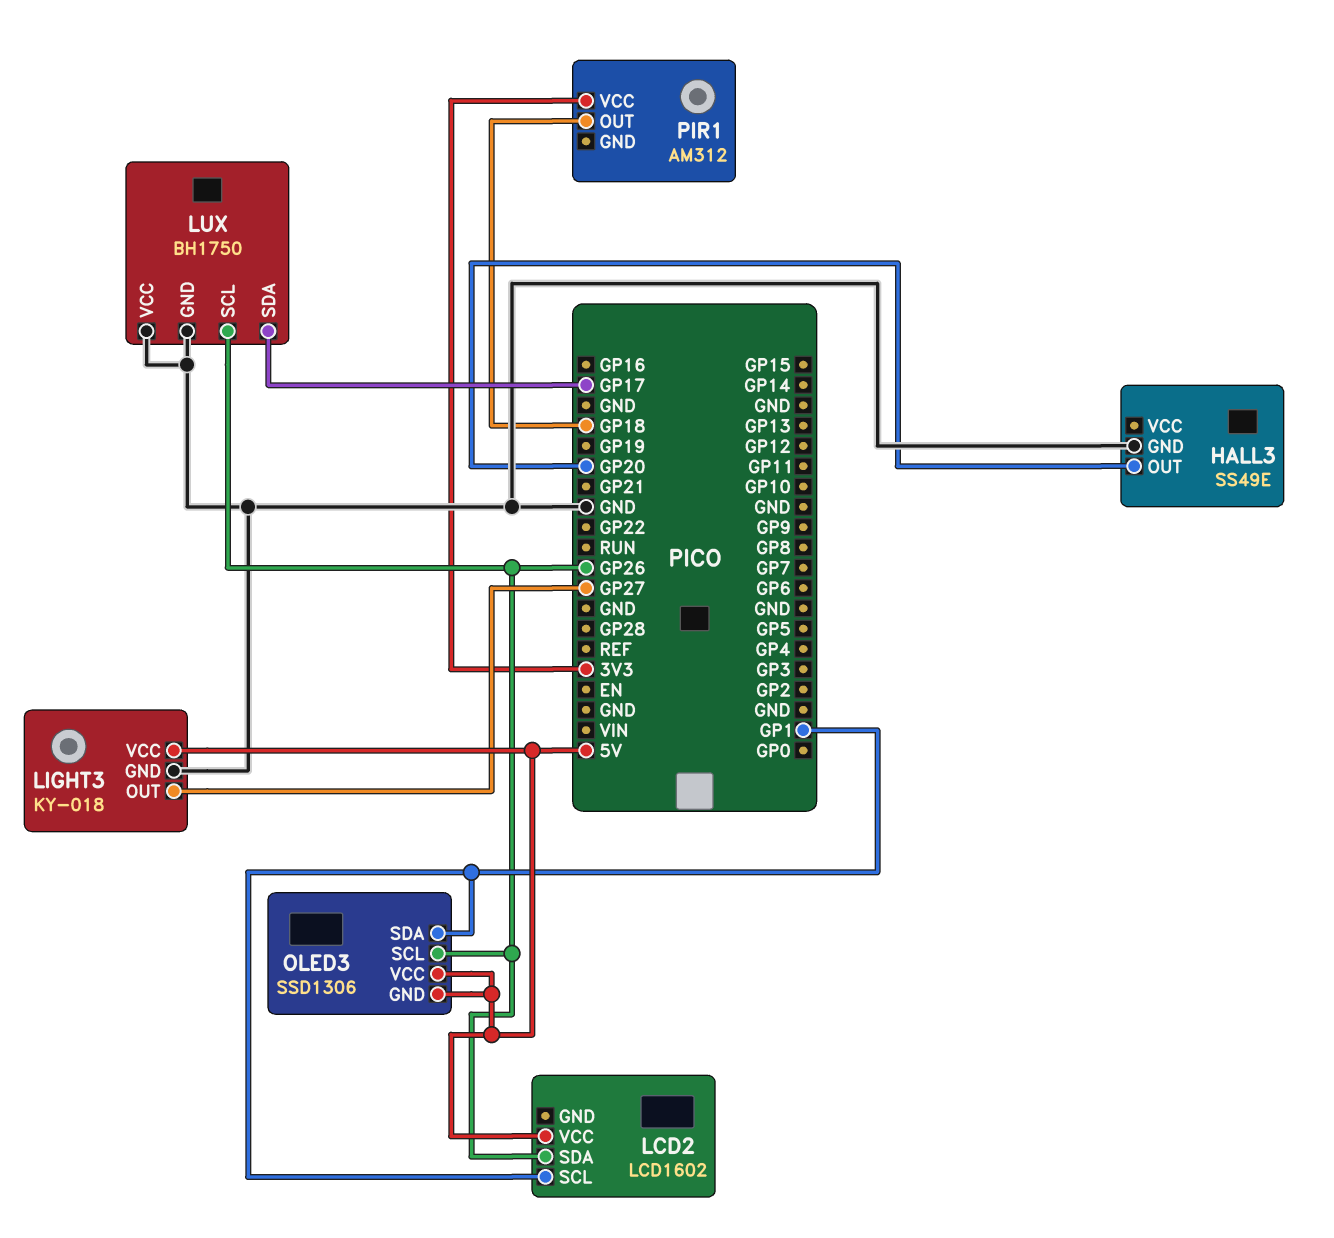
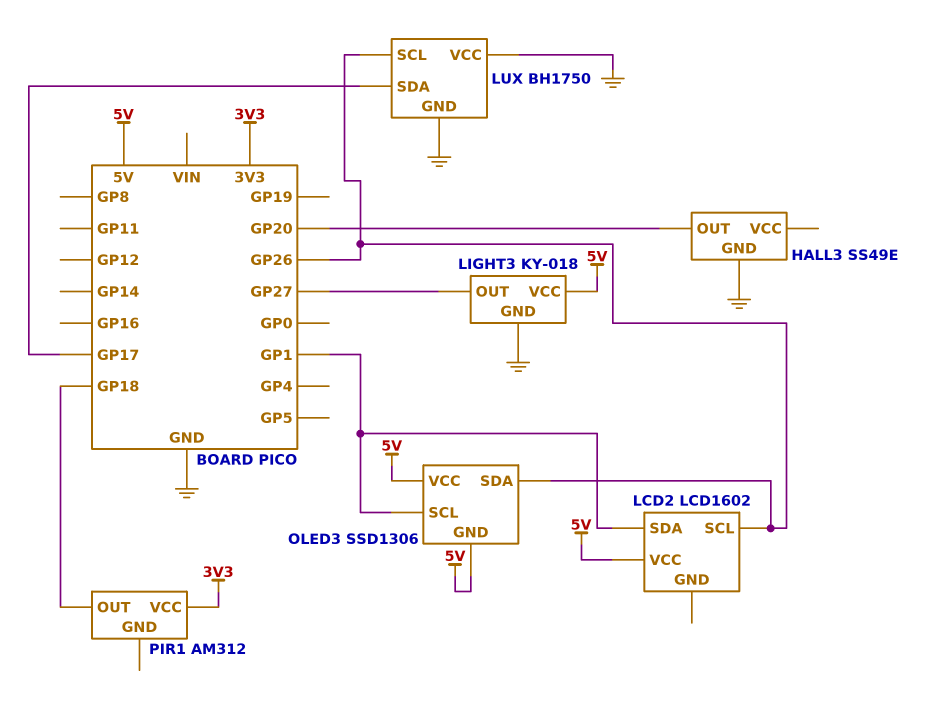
LCD2 pin SCL: GP1 -> GP26
LCD2 pin SDA: GP26 -> GP1
OLED3 pin SCL: GP26 -> GP1
OLED3 pin SDA: GP1 -> GP26

